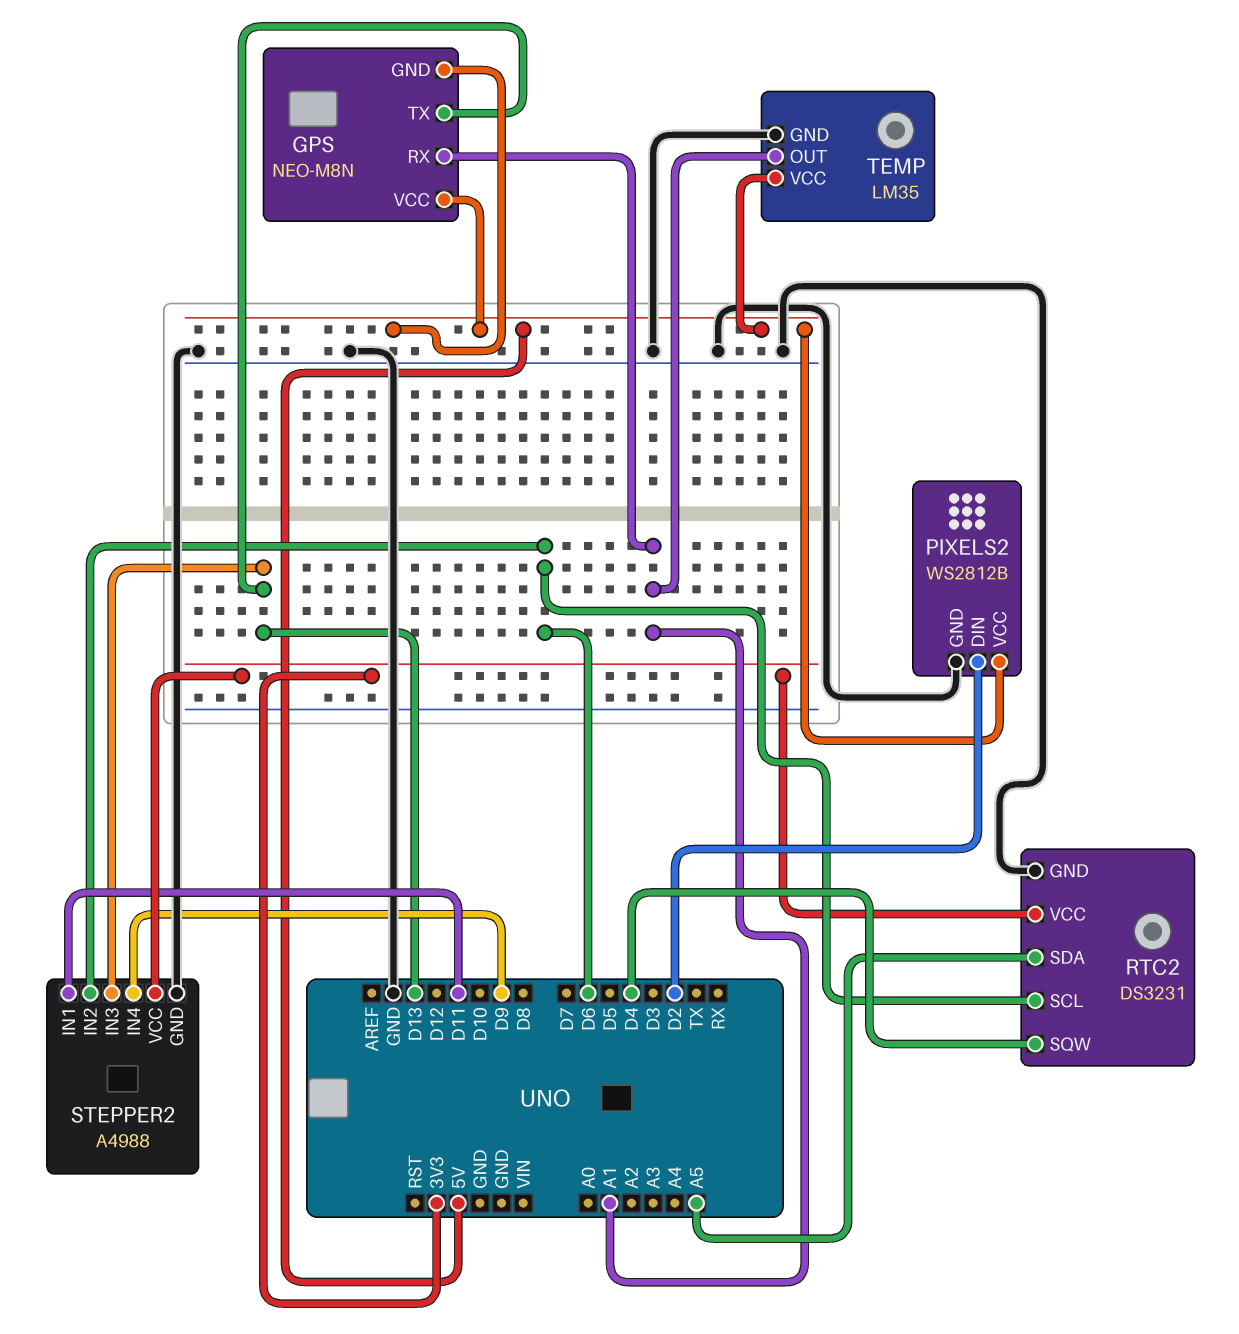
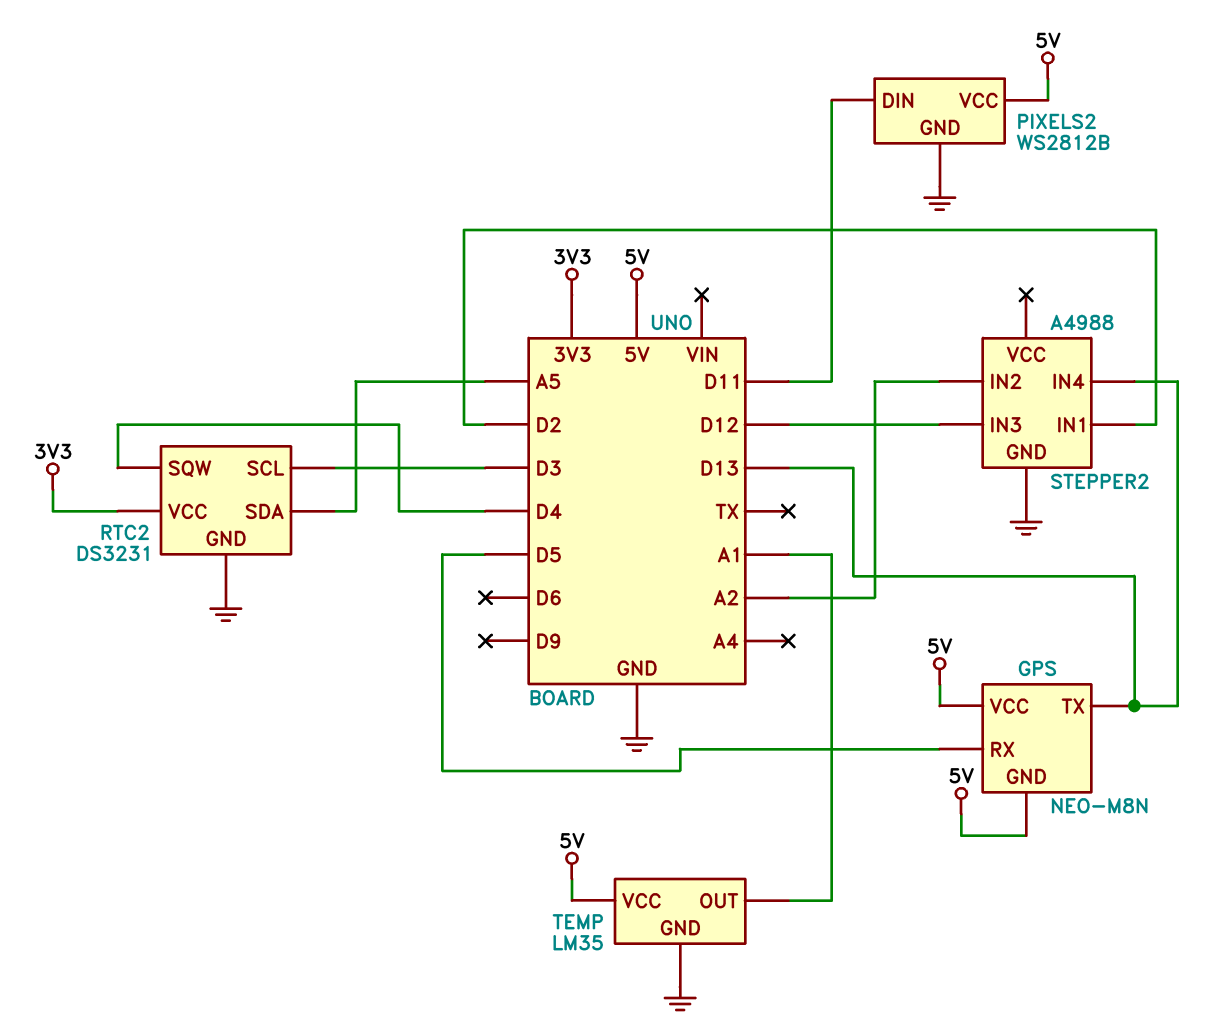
GPS pin RX: A1 -> D5
PIXELS2 pin DIN: D2 -> D11
RTC2 pin SCL: D6 -> D3
STEPPER2 pin IN1: D11 -> D2
STEPPER2 pin IN2: D6 -> A2
STEPPER2 pin IN3: D13 -> D12
STEPPER2 pin IN4: D9 -> D13
STEPPER2 pin VCC: 3V3 -> none

